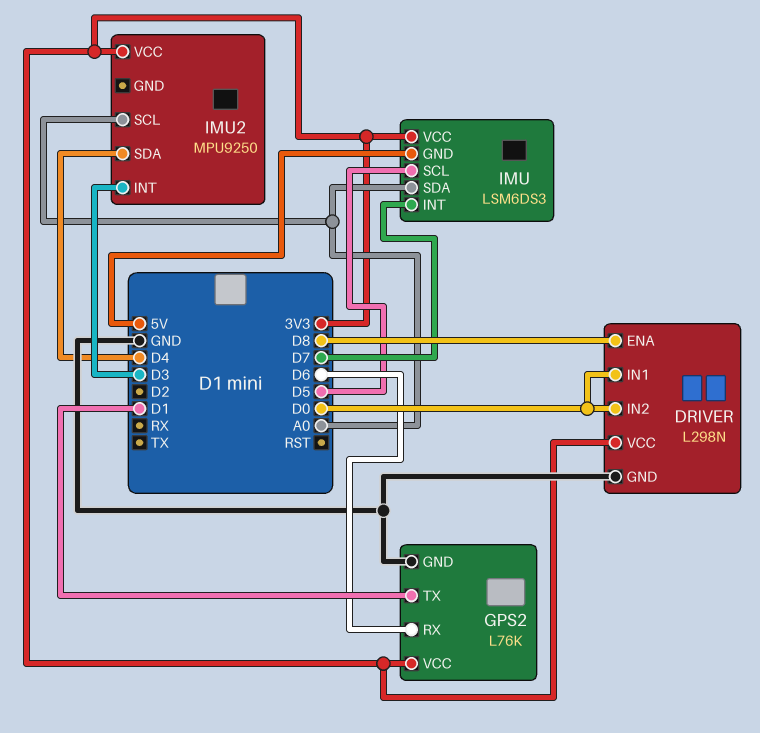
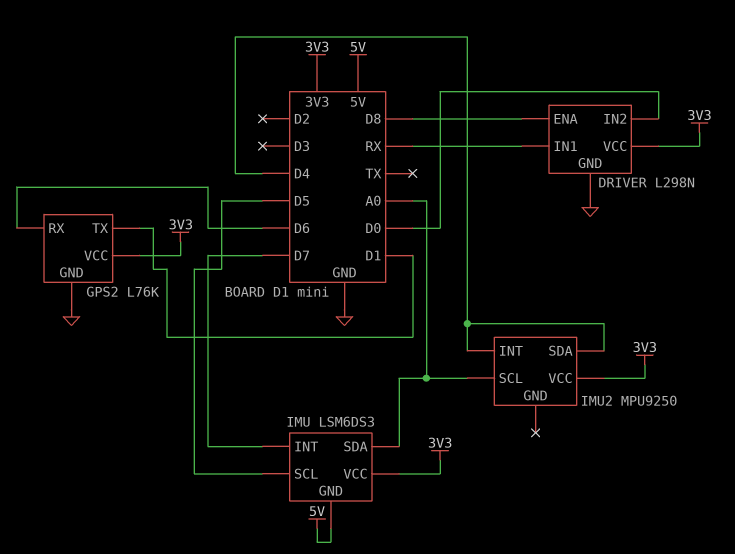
DRIVER pin IN1: D0 -> RX
IMU2 pin INT: D3 -> D4

